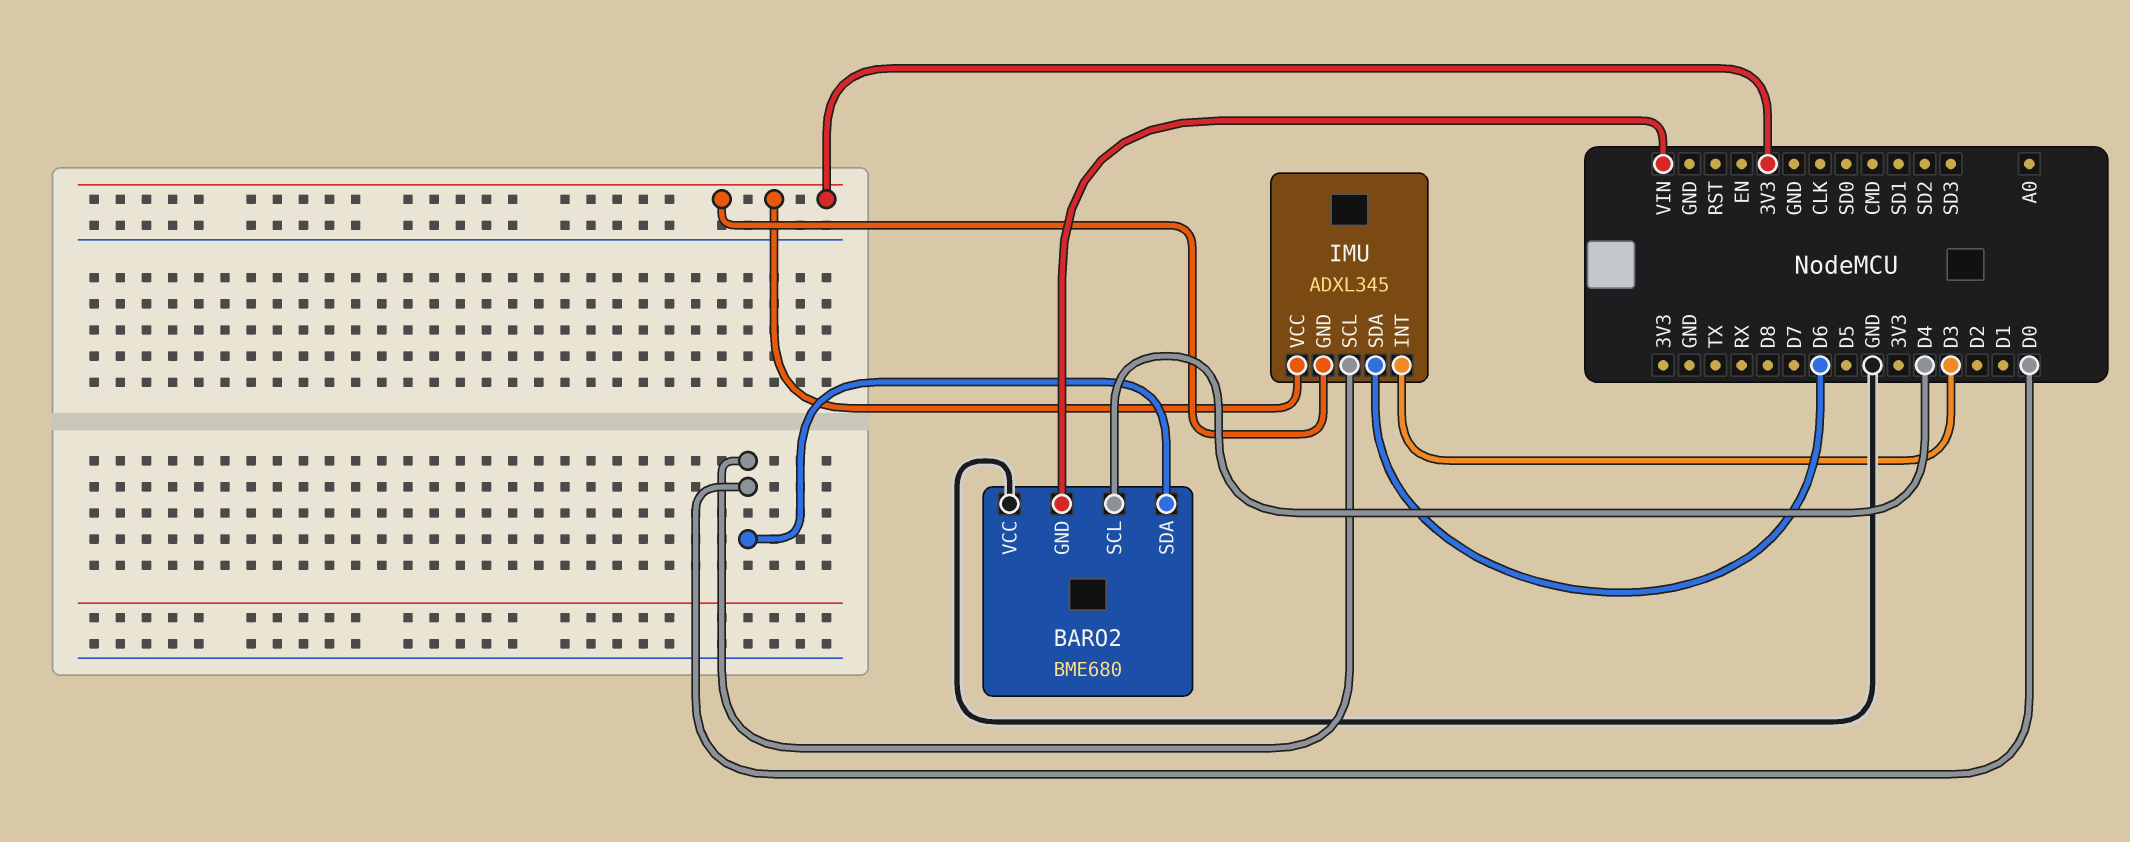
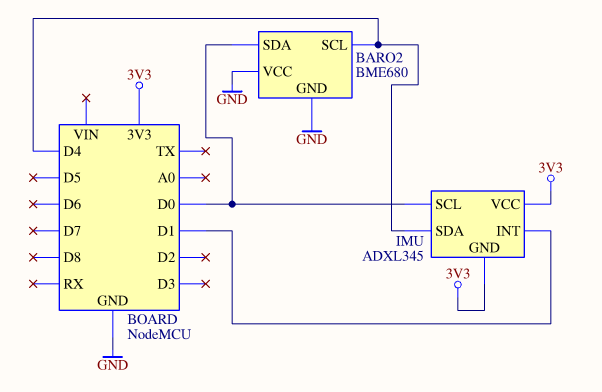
BARO2 pin GND: VIN -> GND
IMU pin INT: D3 -> D1
IMU pin SDA: D6 -> D4

